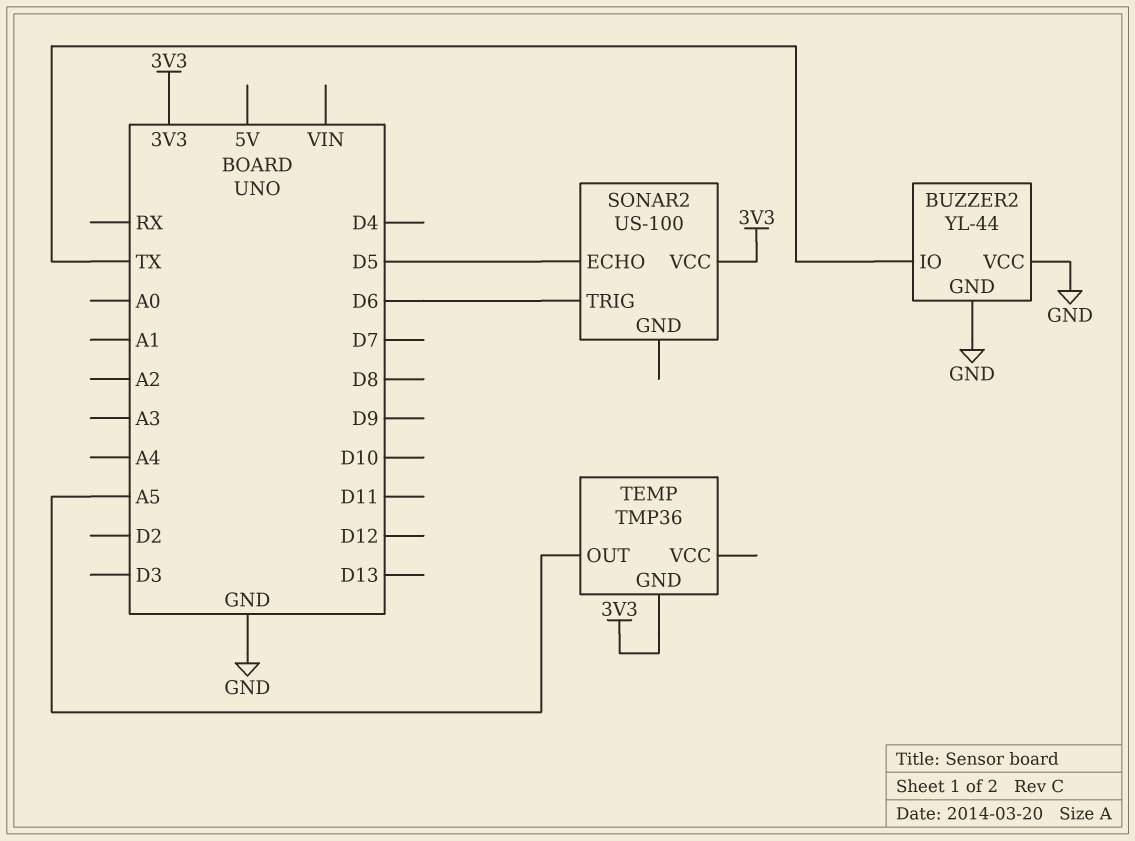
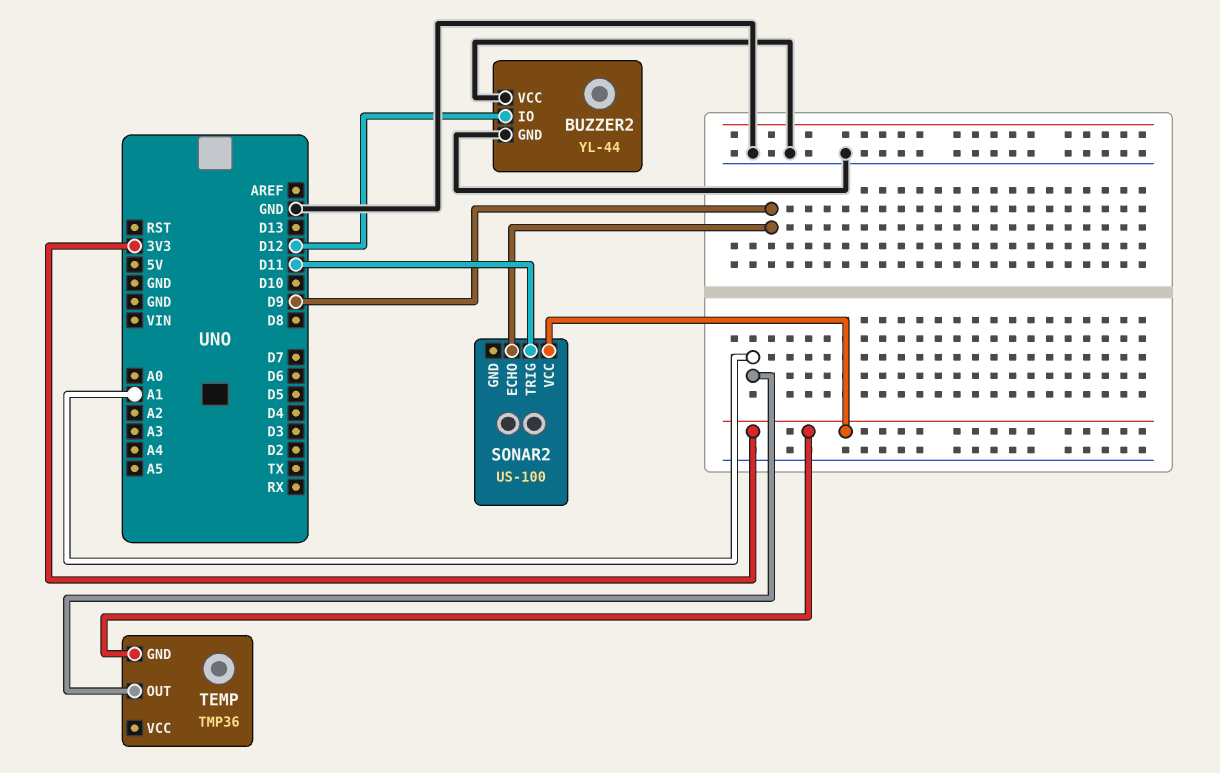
BUZZER2 pin IO: TX -> D12
SONAR2 pin ECHO: D5 -> D9
SONAR2 pin TRIG: D6 -> D11
TEMP pin OUT: A5 -> A1

